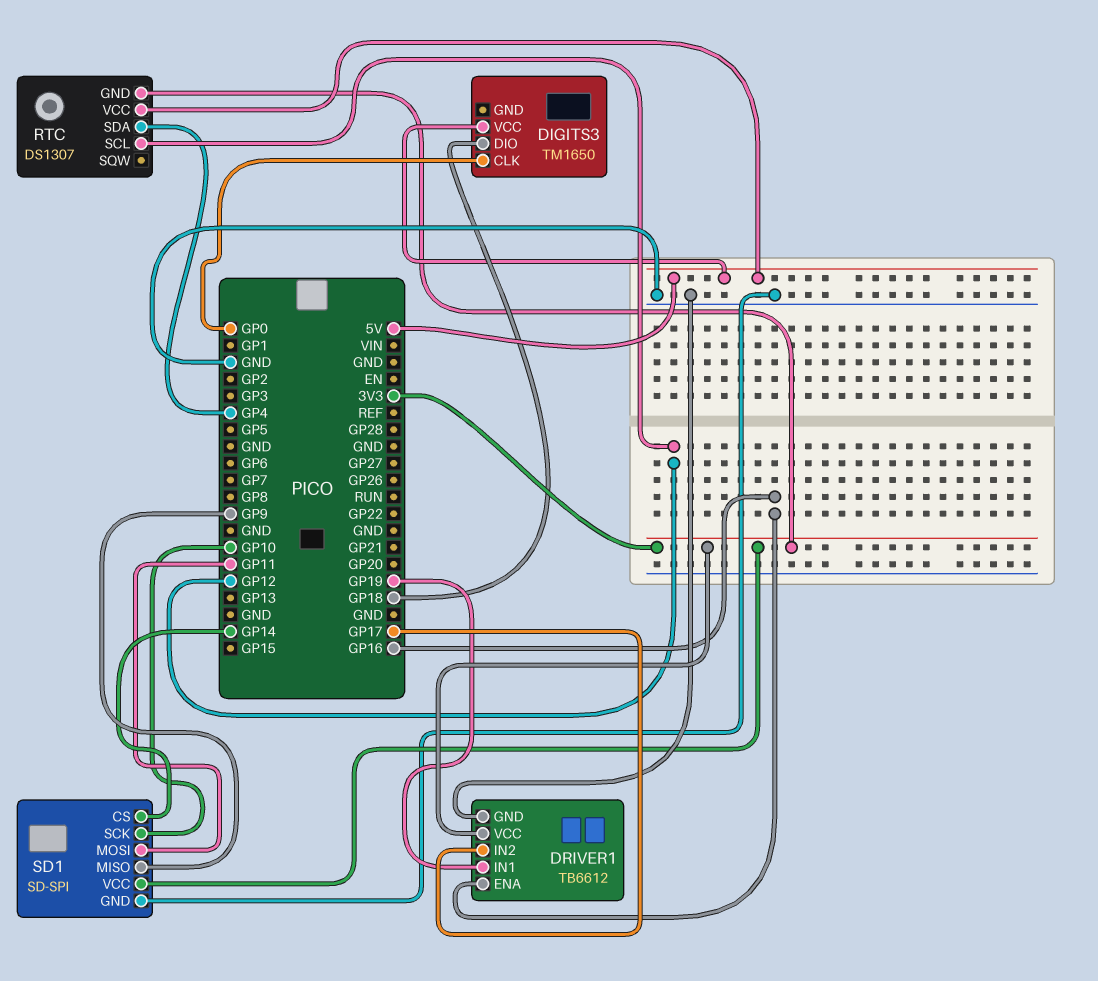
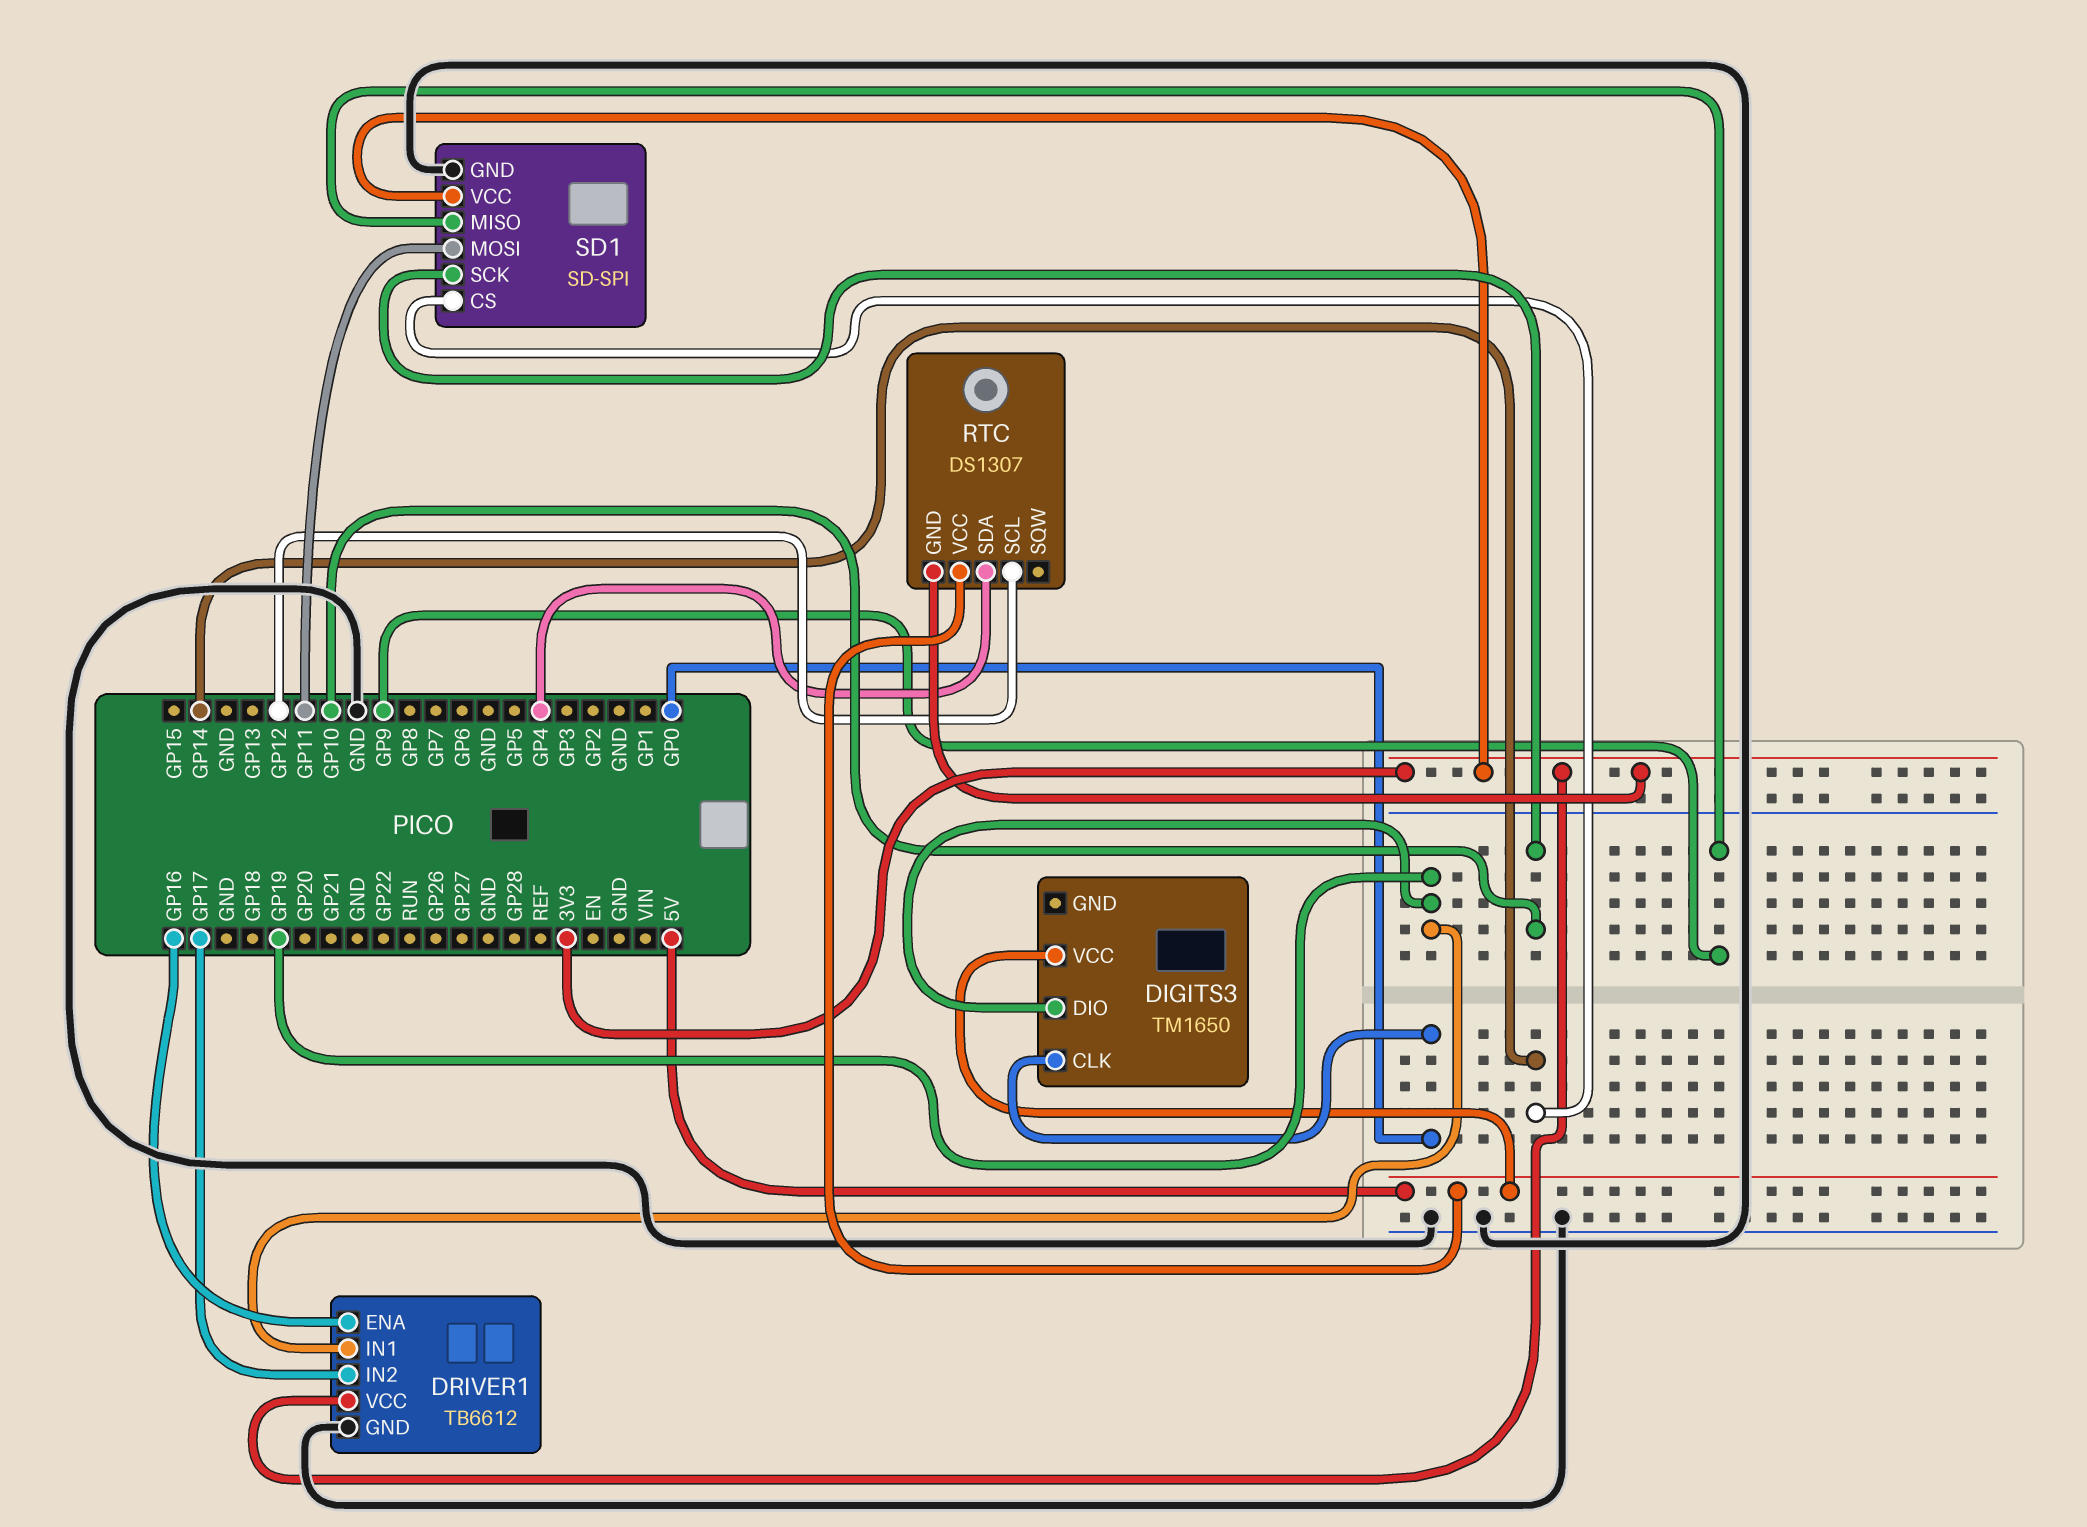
DIGITS3 pin DIO: GP18 -> GP19

